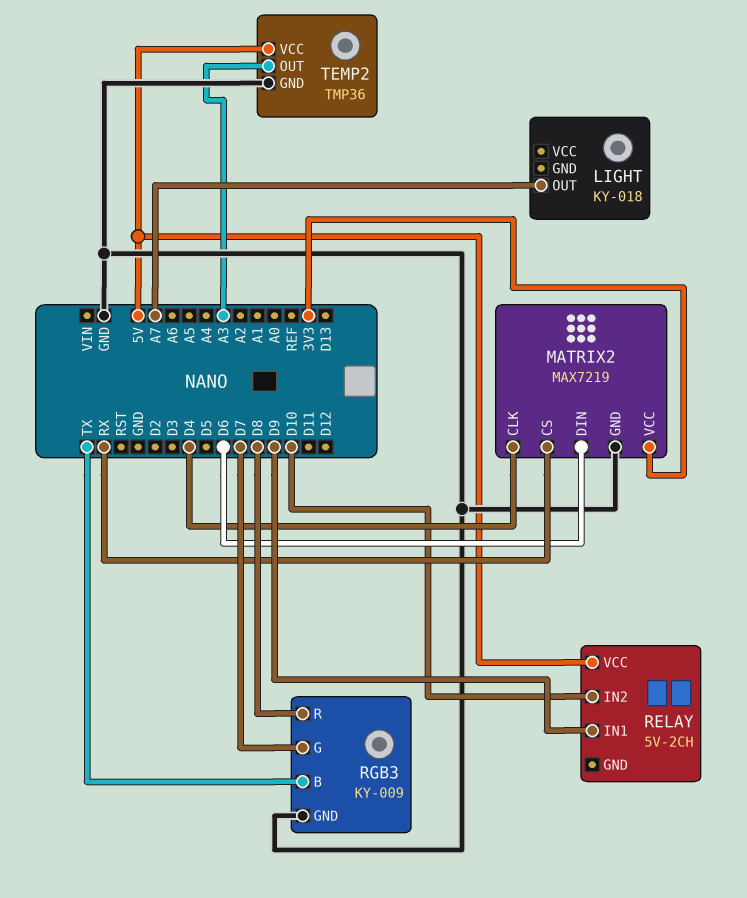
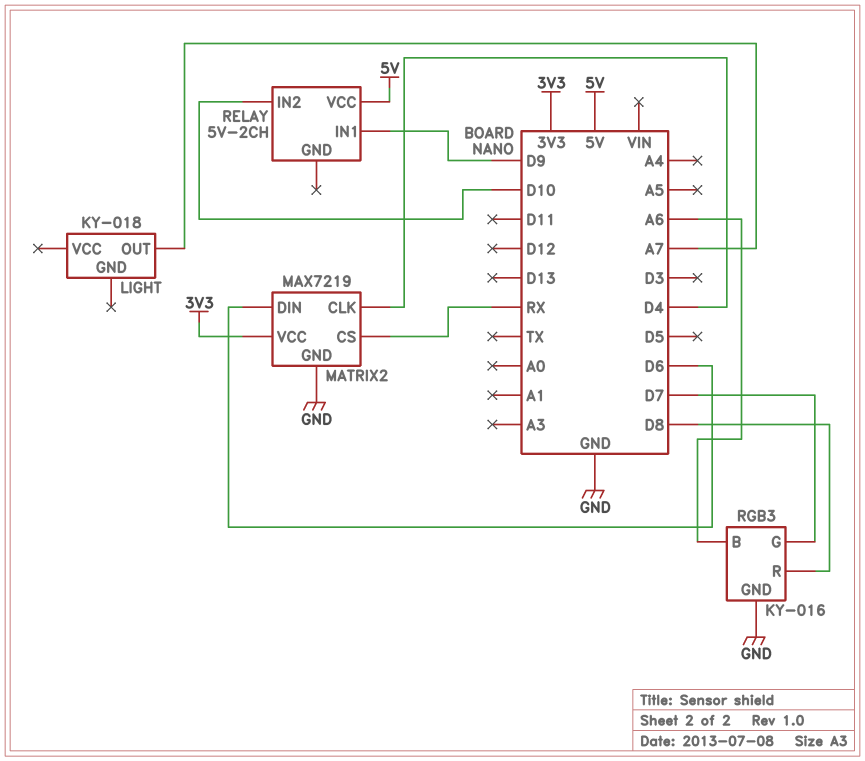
RGB3: KY-009 -> KY-016
RGB3 pin B: TX -> A6
TEMP2: TMP36 -> none
TEMP2 pin GND: GND -> none
TEMP2 pin OUT: A3 -> none
TEMP2 pin VCC: 5V -> none

